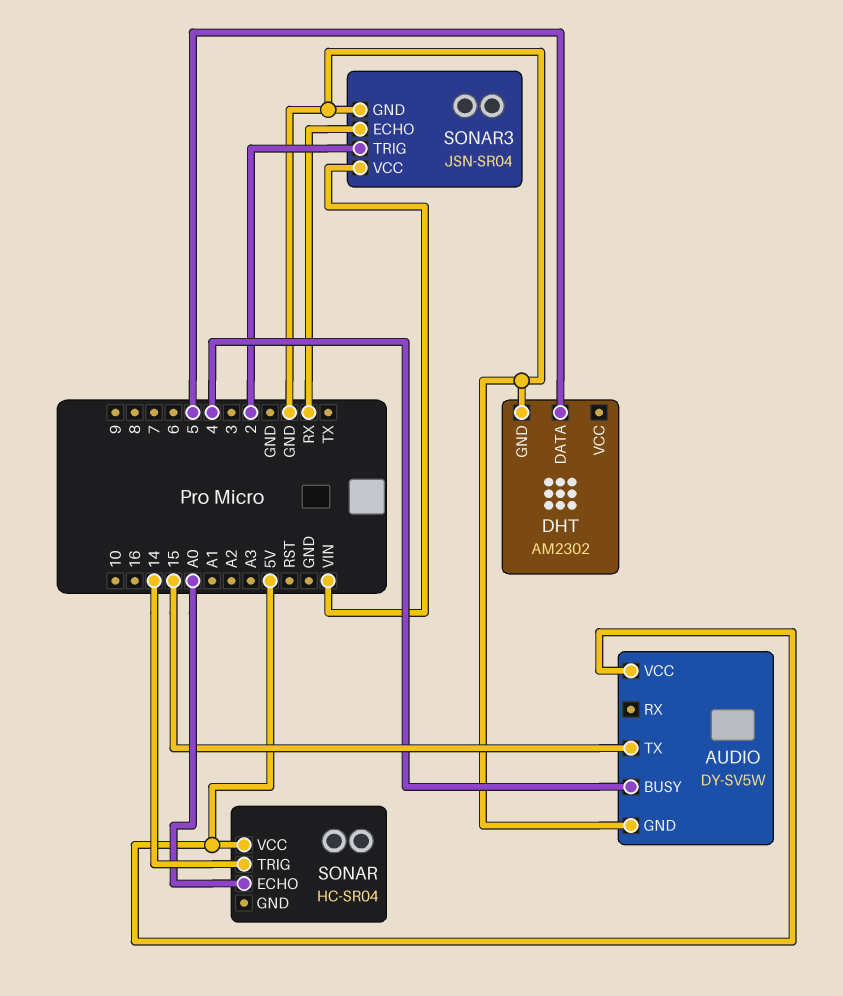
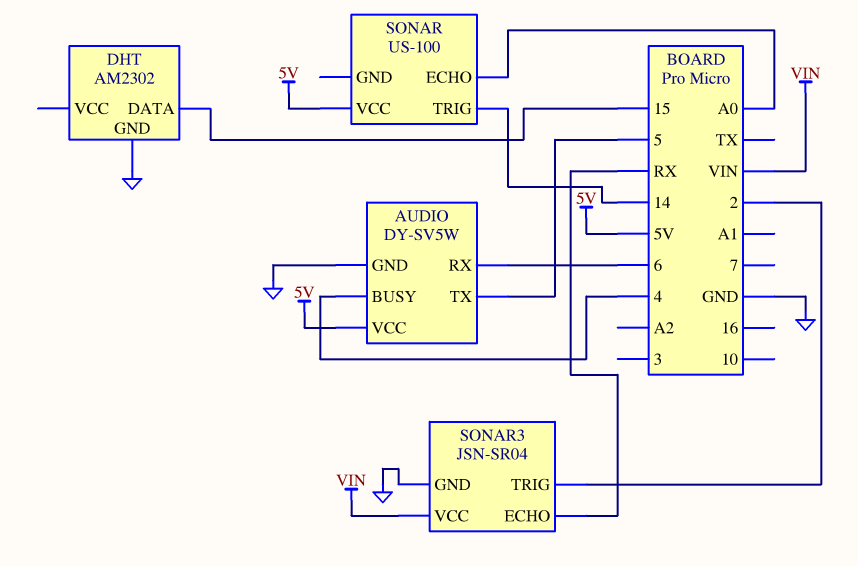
AUDIO pin RX: none -> 6
AUDIO pin TX: 15 -> 5
DHT pin DATA: 5 -> 15
SONAR: HC-SR04 -> US-100

